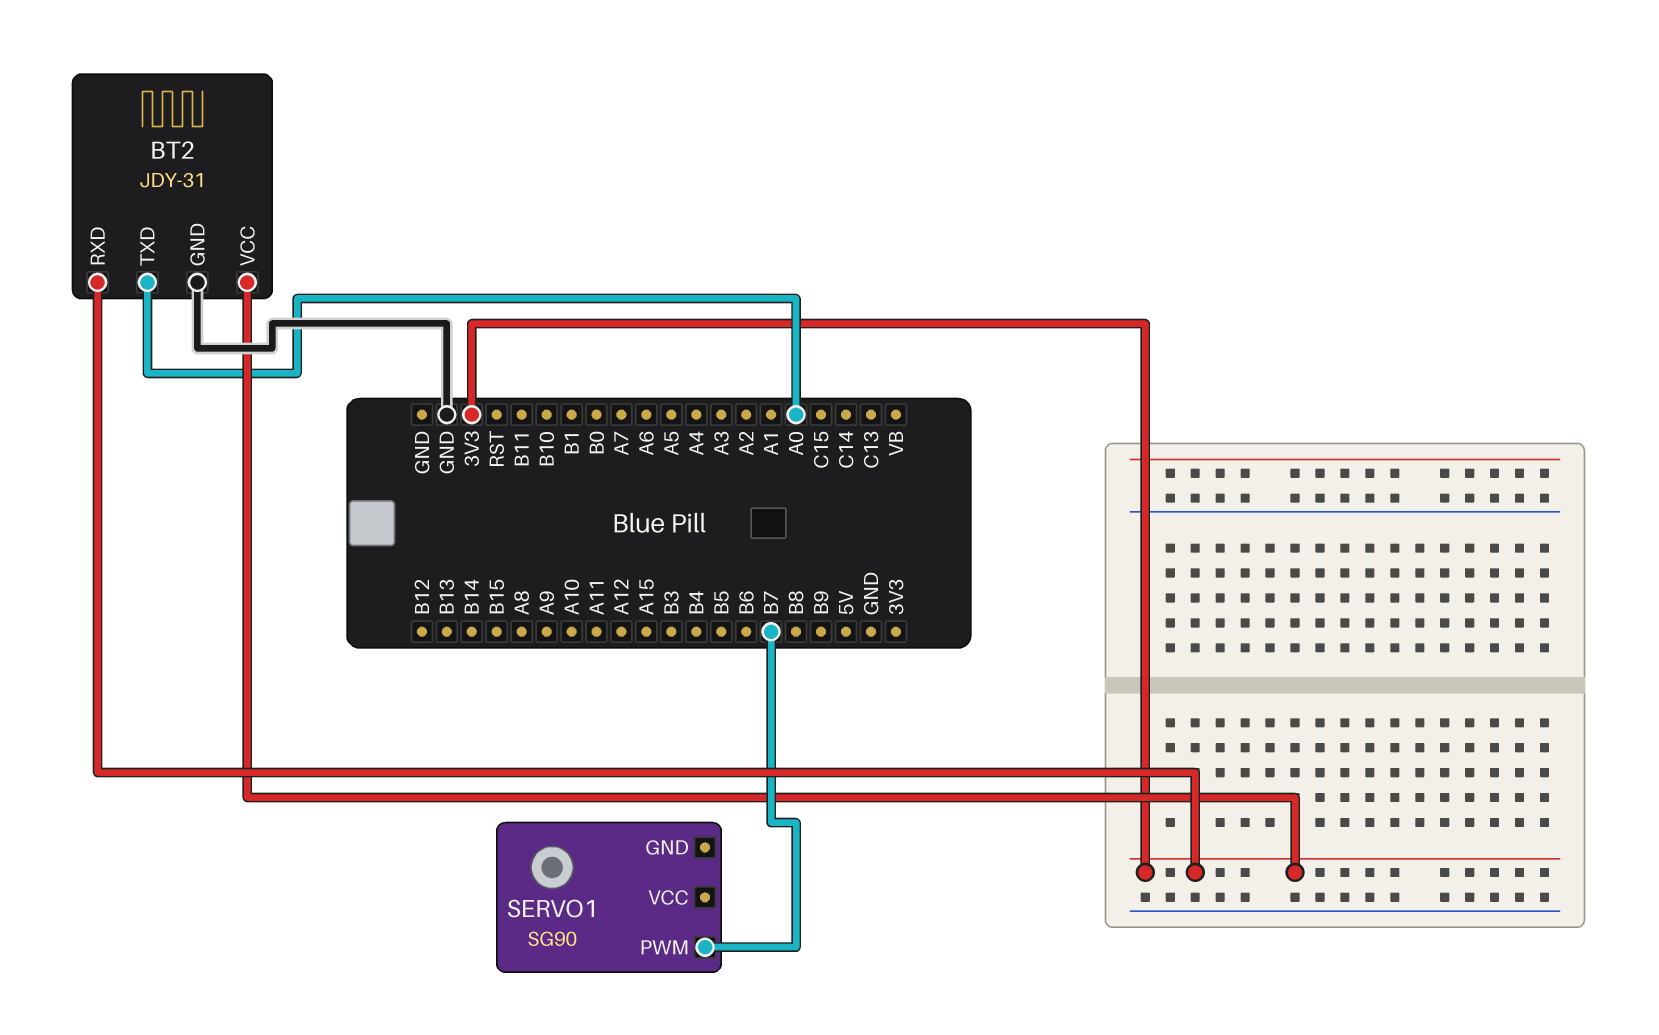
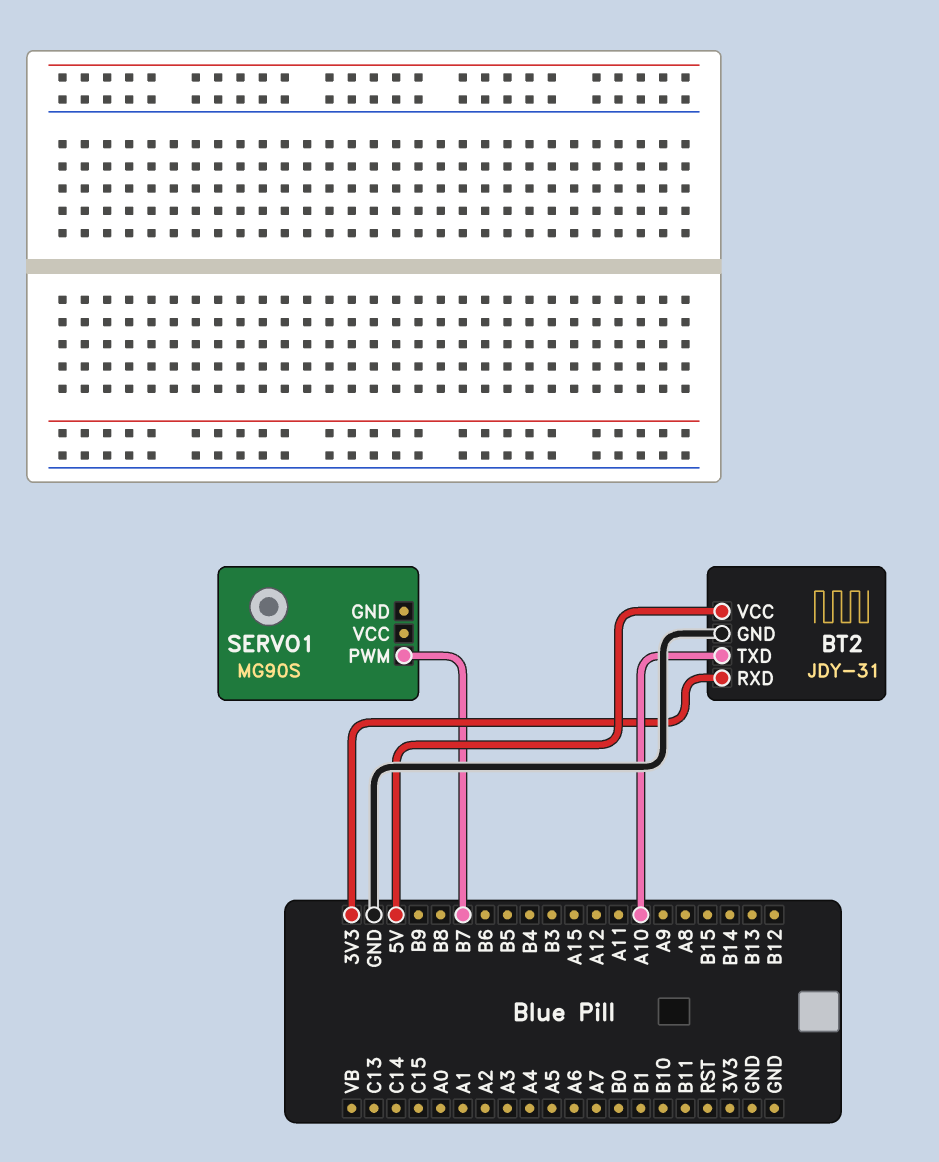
BT2 pin TXD: A0 -> A10
BT2 pin VCC: 3V3 -> 5V
SERVO1: SG90 -> MG90S

